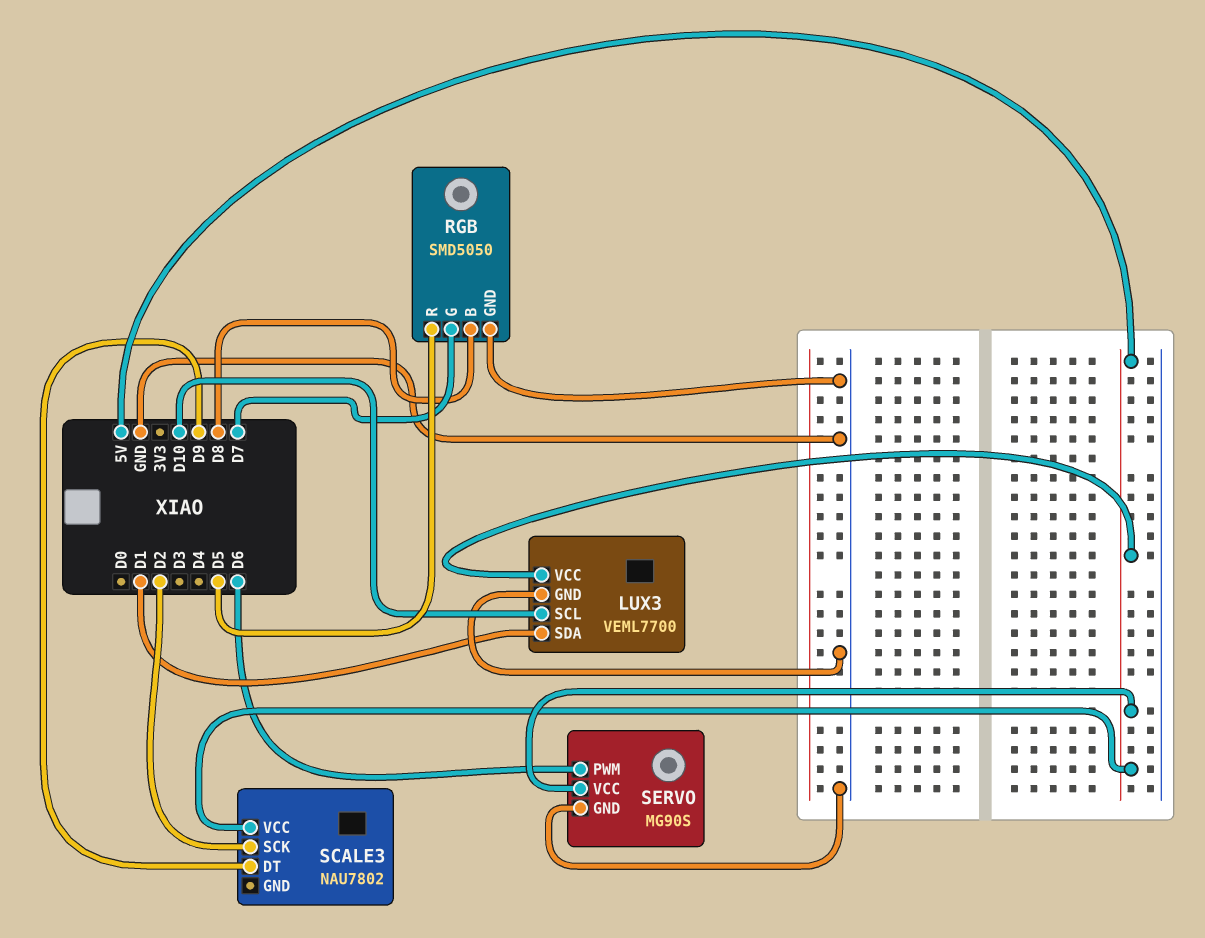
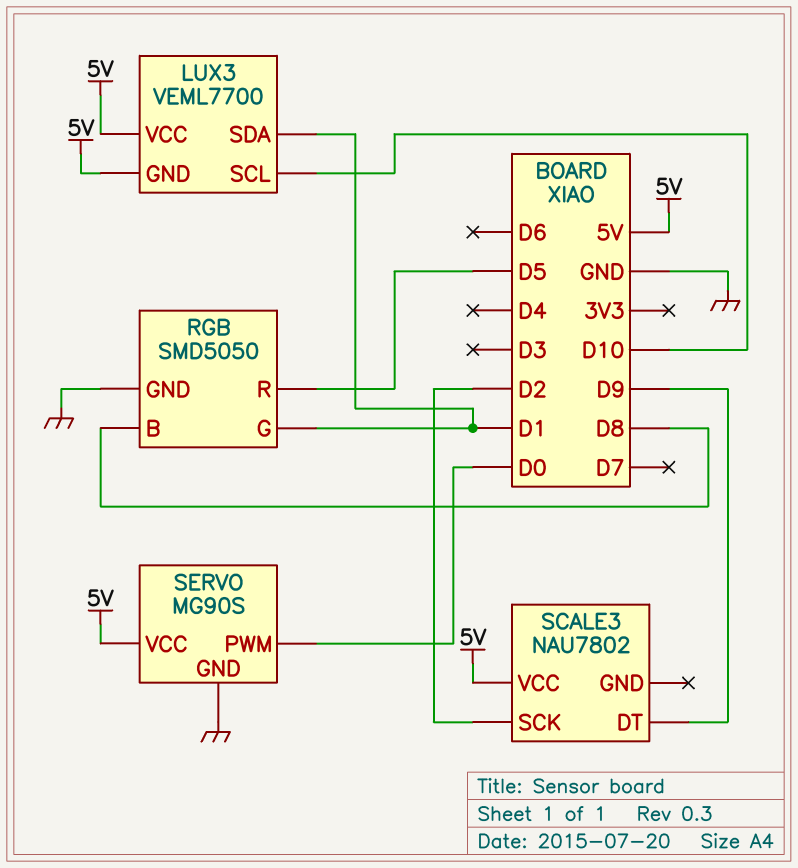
LUX3 pin GND: GND -> 5V
RGB pin G: D7 -> D1
SERVO pin PWM: D6 -> D0

